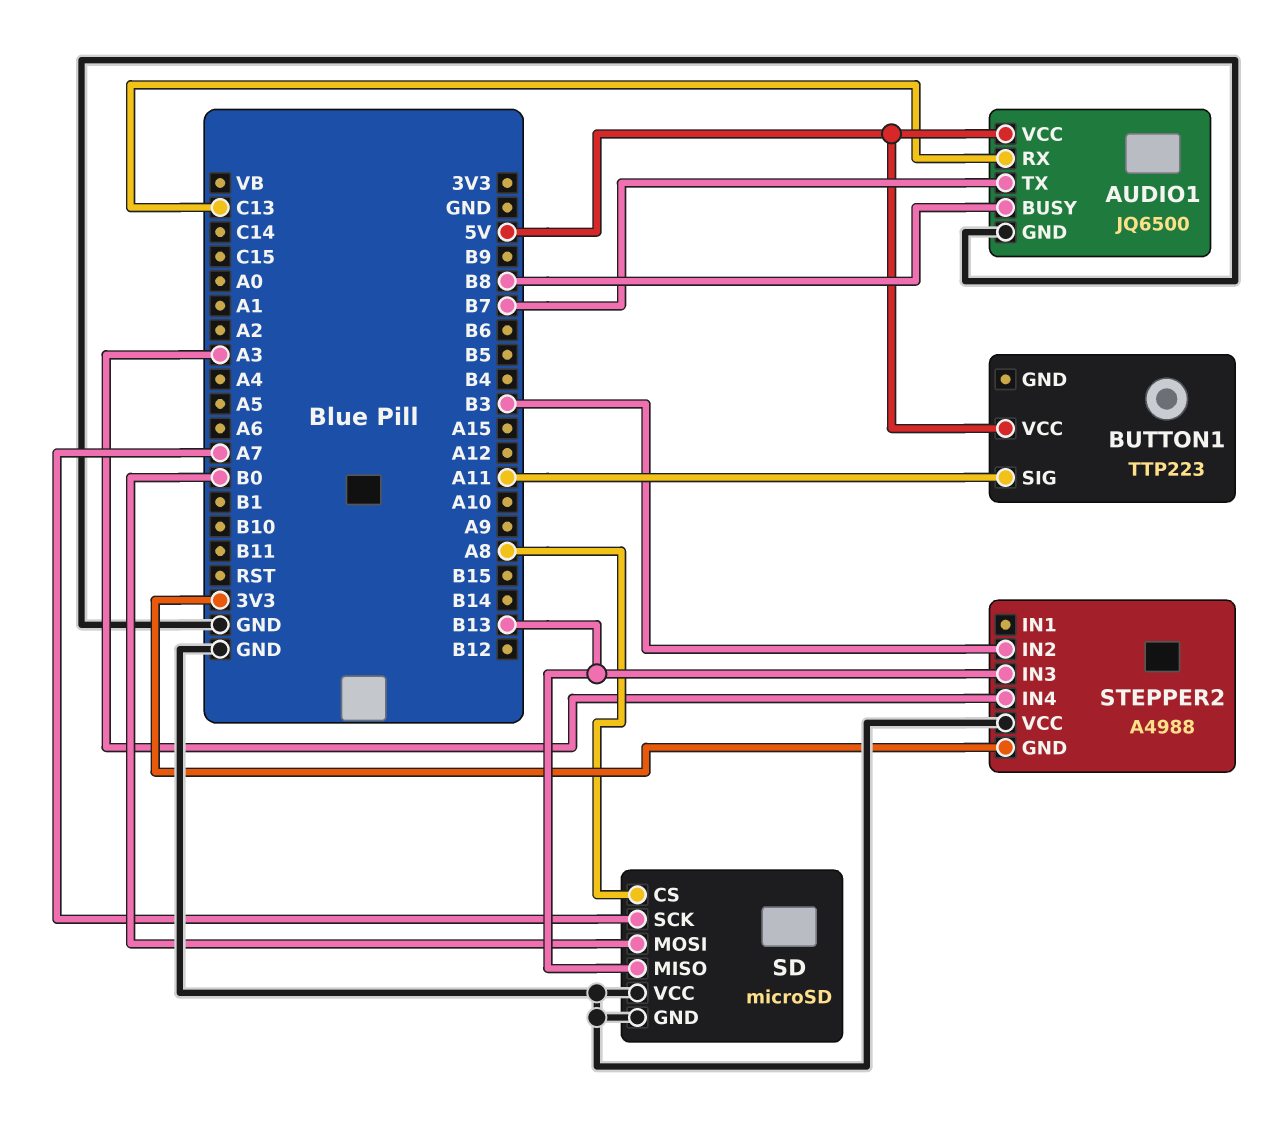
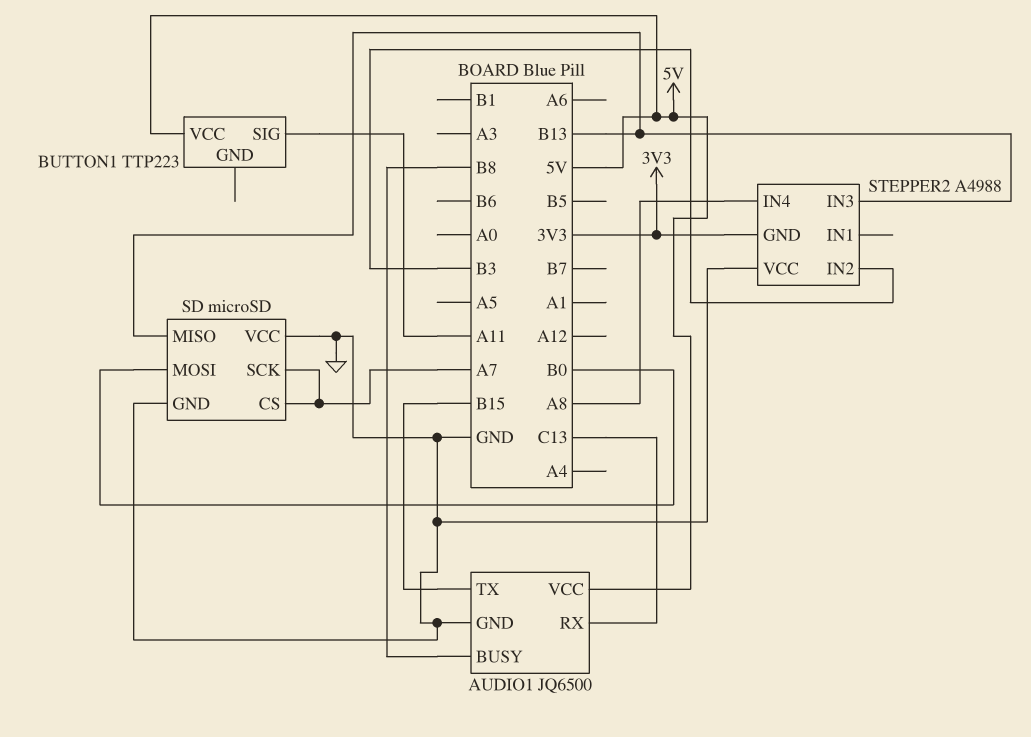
AUDIO1 pin TX: B7 -> B15
SD pin CS: A8 -> A7
STEPPER2 pin IN4: A3 -> A8

